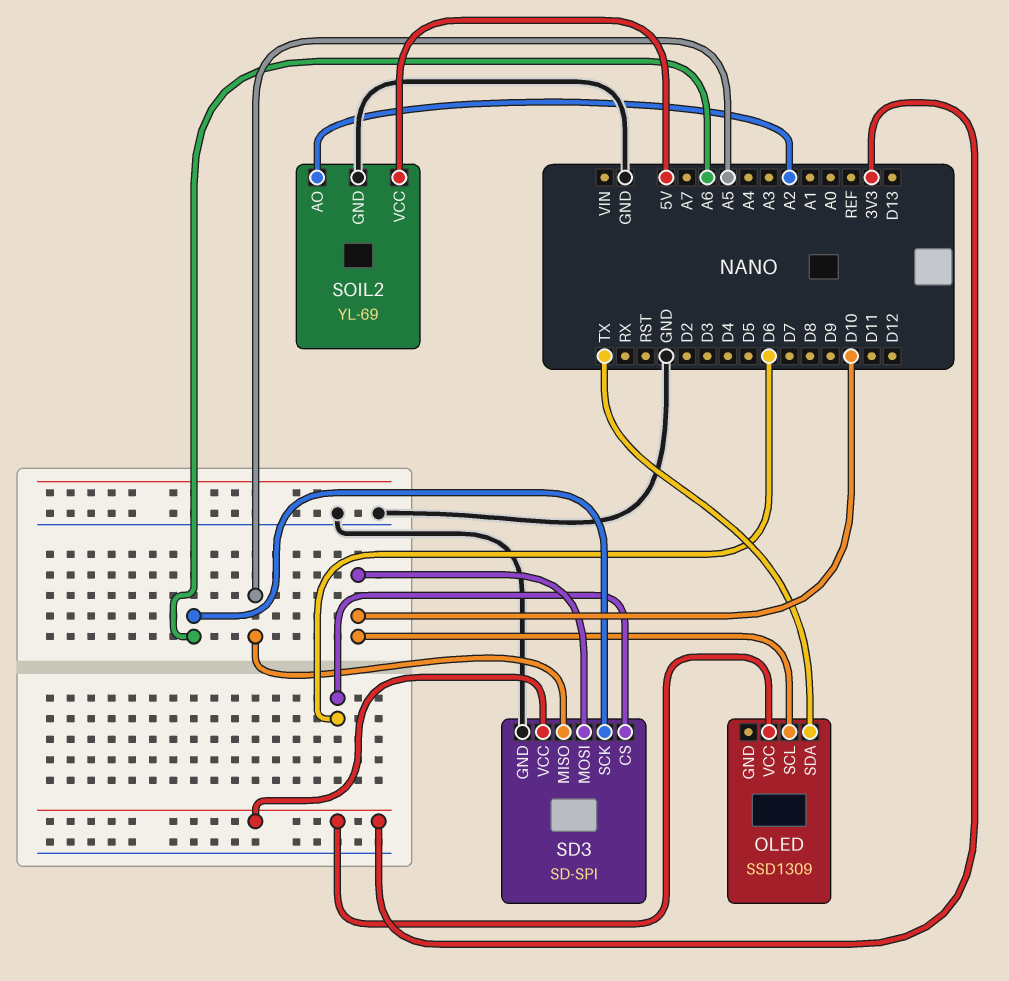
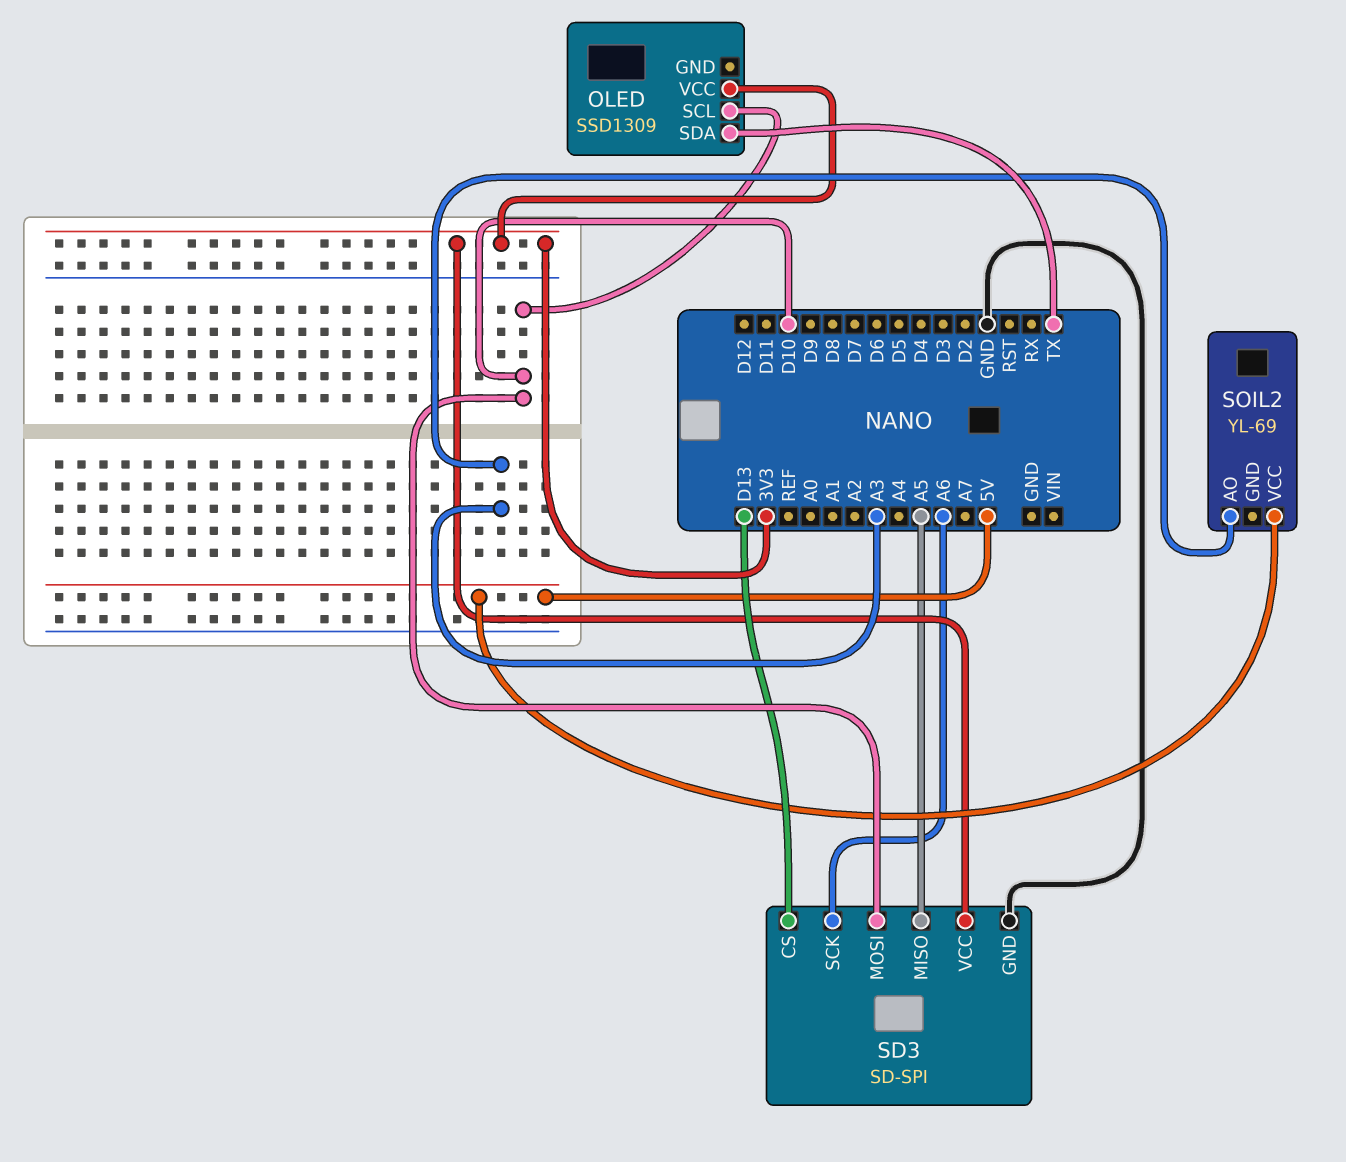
SD3 pin CS: D6 -> D13
SOIL2 pin AO: A2 -> A3
SOIL2 pin GND: GND -> none

